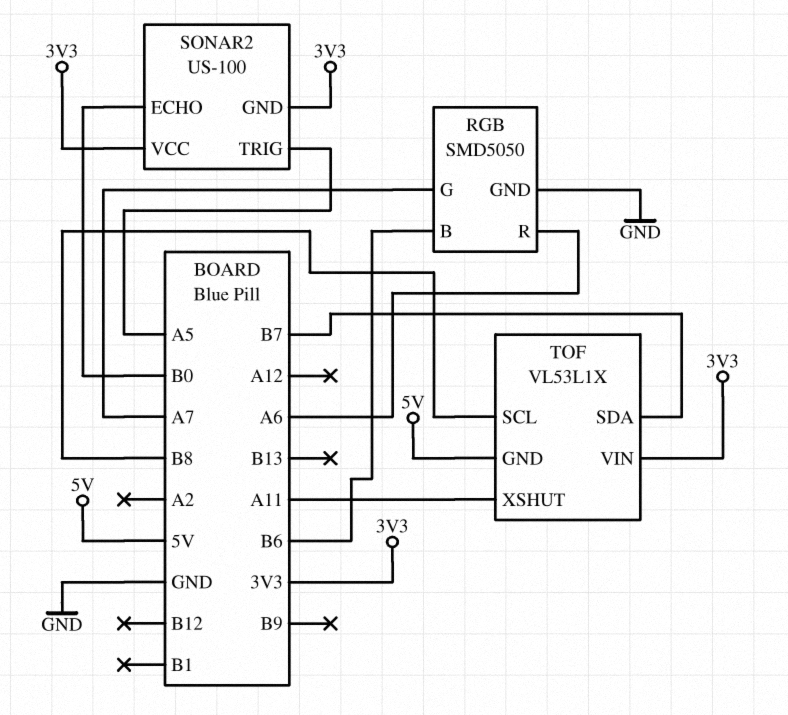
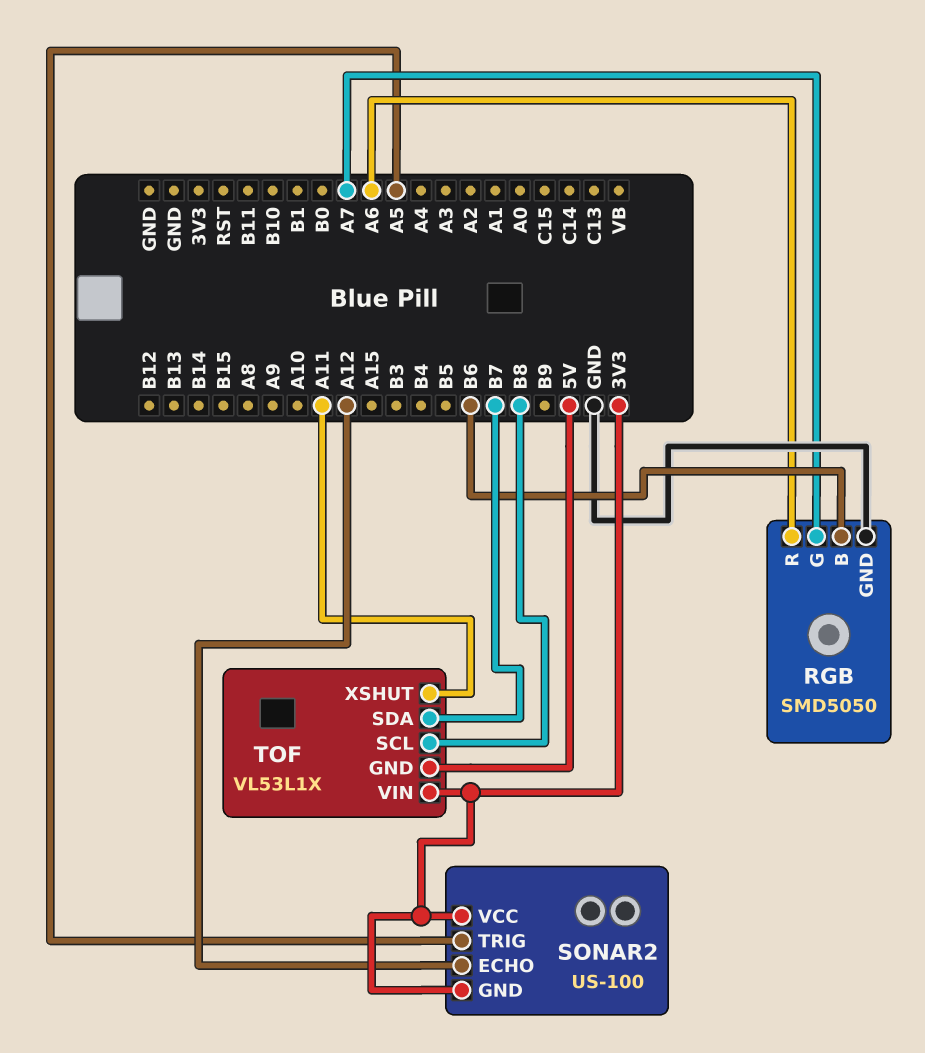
SONAR2 pin ECHO: B0 -> A12

